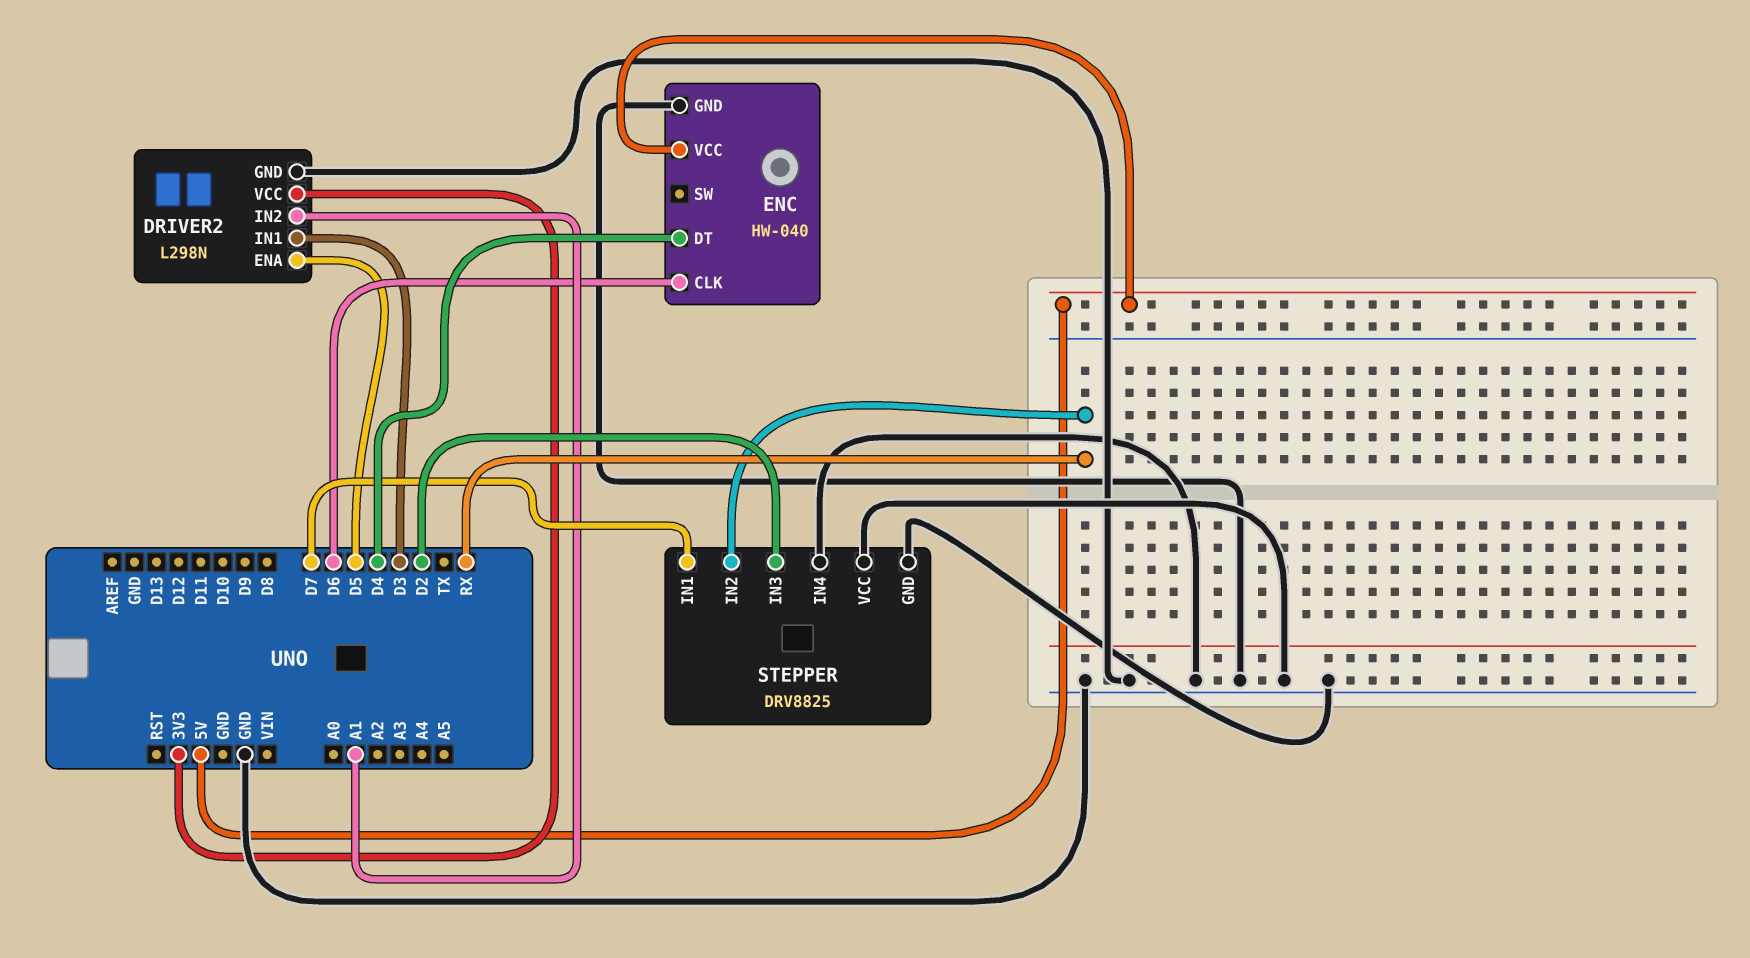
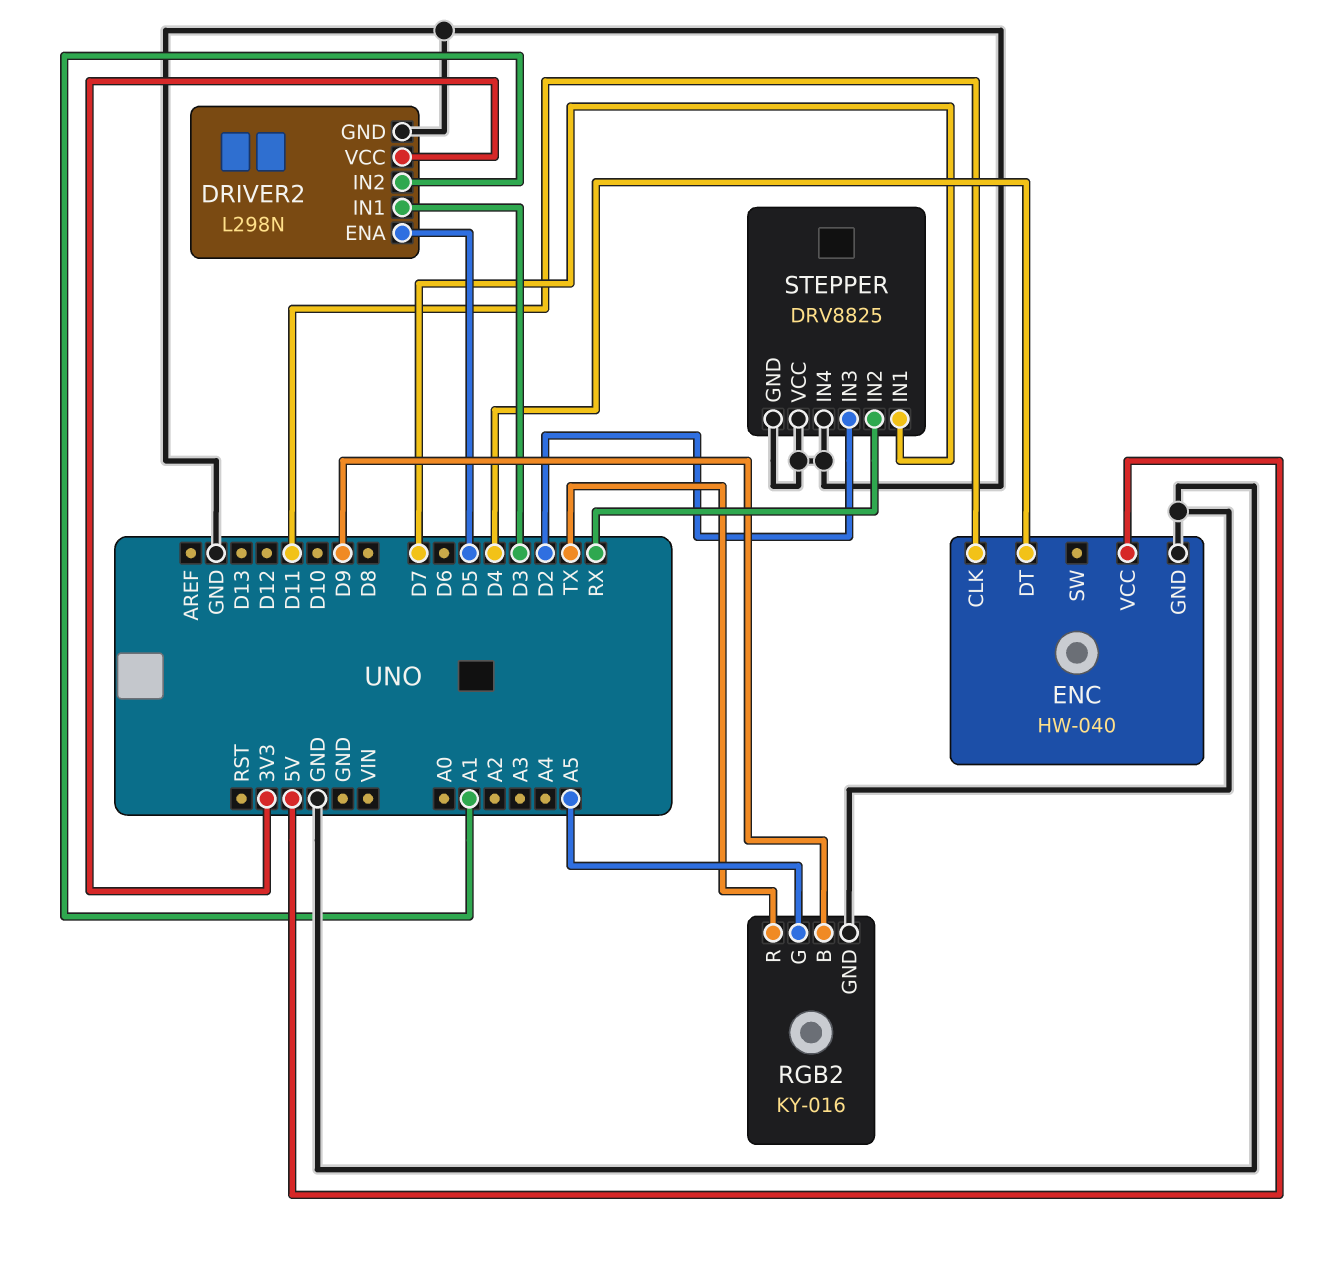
ENC pin CLK: D6 -> D11
RGB2: none -> KY-016
RGB2 pin B: none -> D9
RGB2 pin G: none -> A5
RGB2 pin GND: none -> GND
RGB2 pin R: none -> TX

